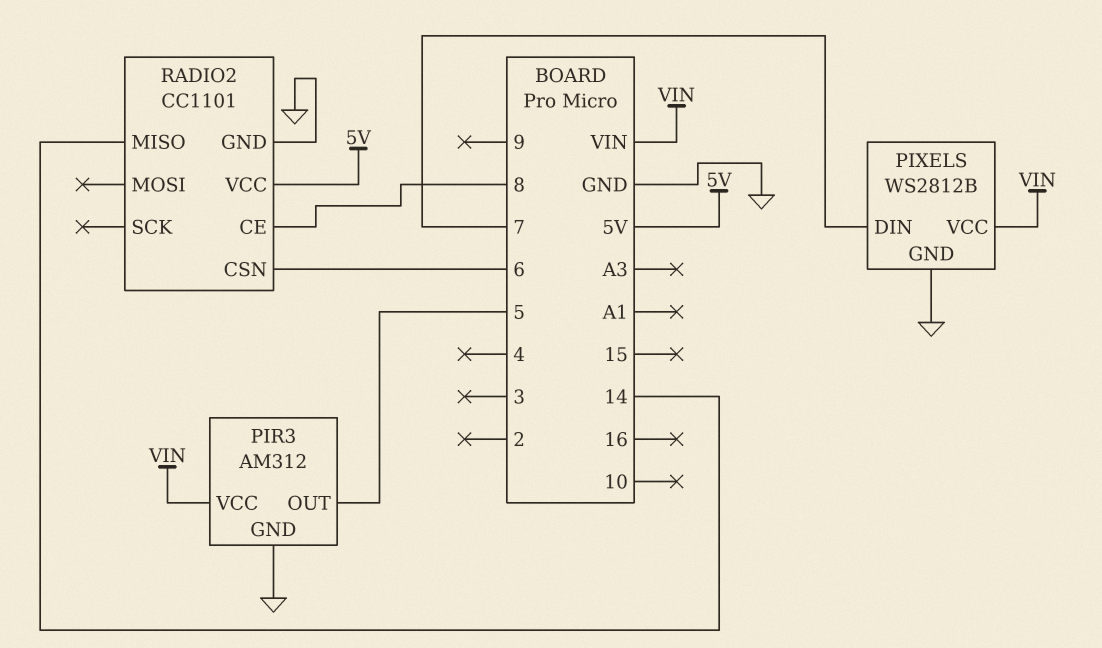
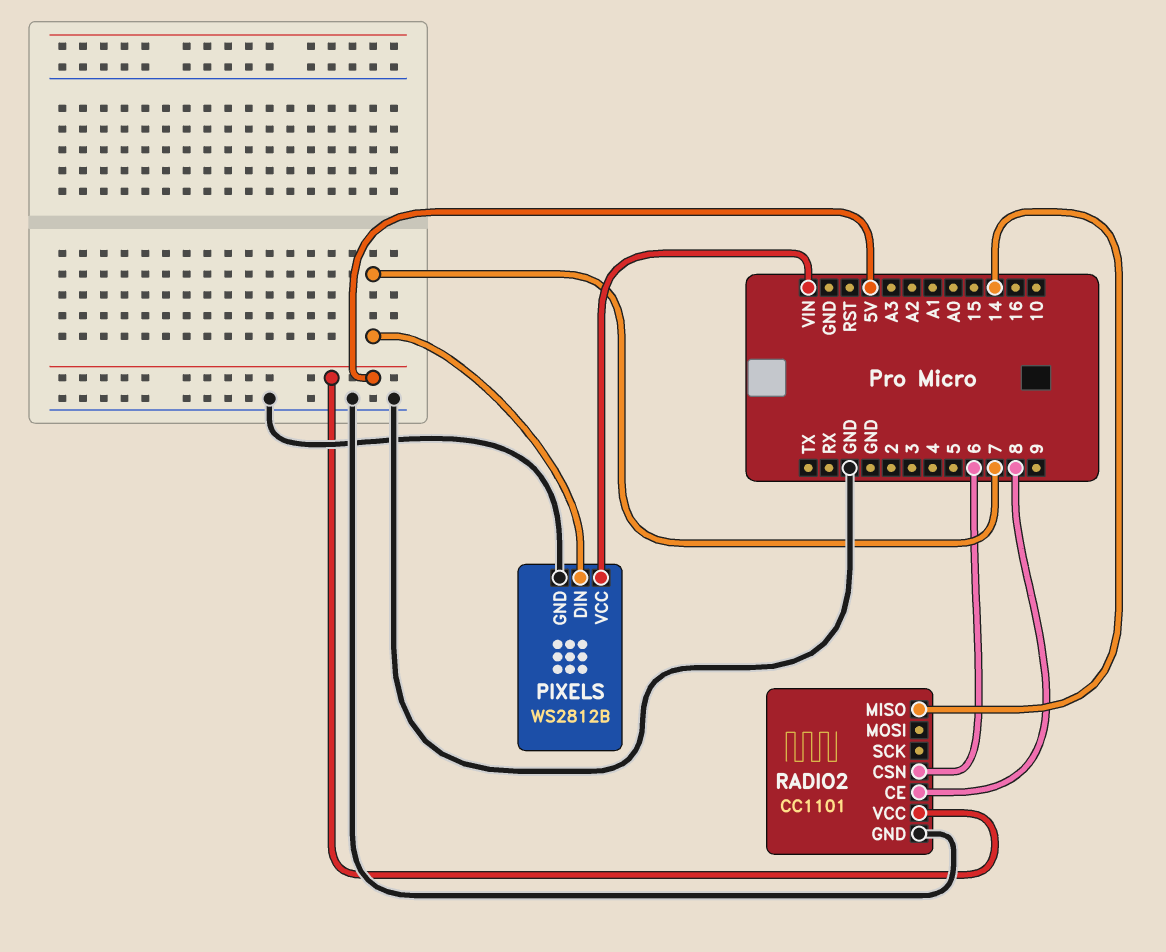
PIR3: AM312 -> none
PIR3 pin GND: GND -> none
PIR3 pin OUT: 5 -> none
PIR3 pin VCC: VIN -> none

